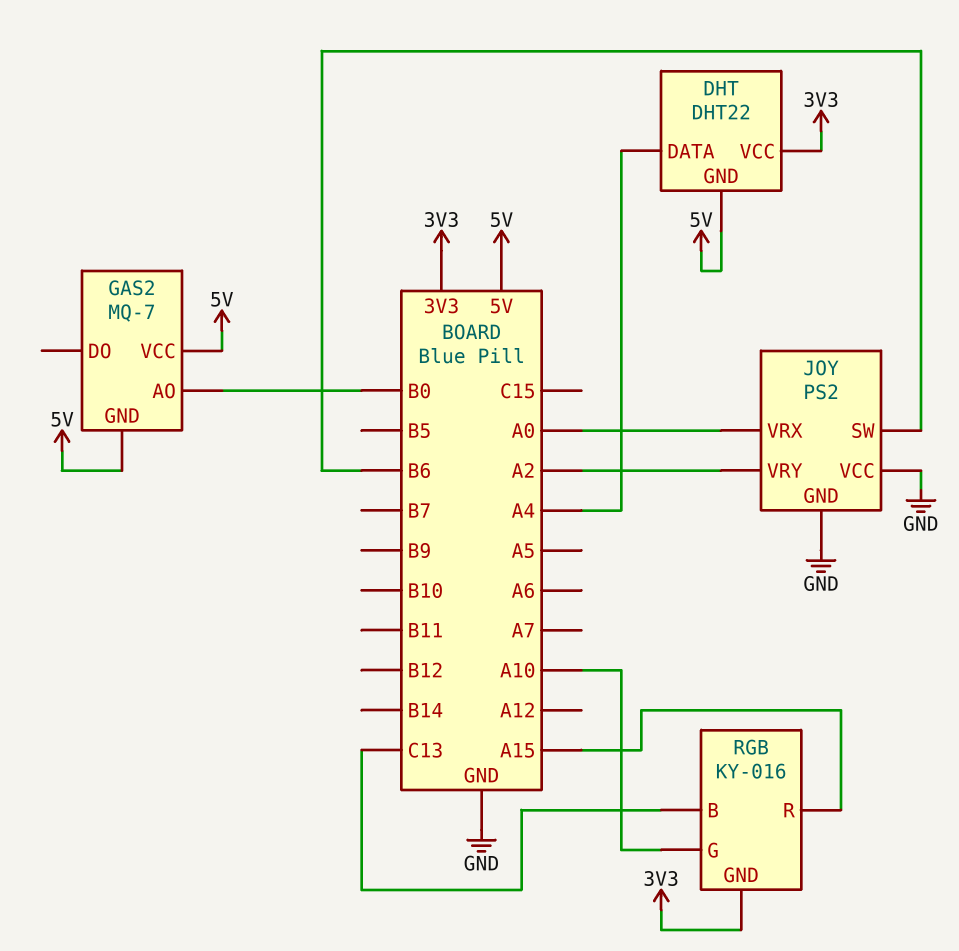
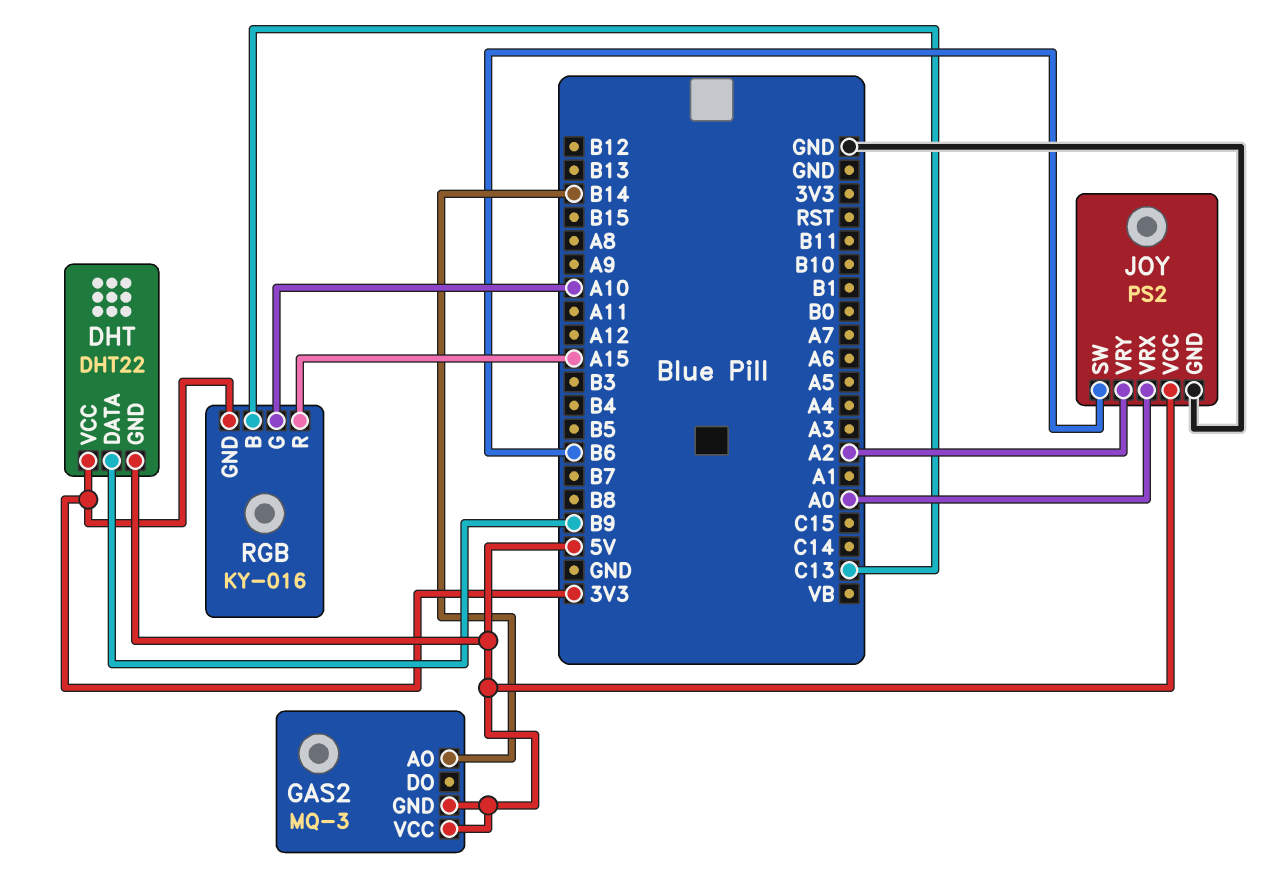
DHT pin DATA: A4 -> B9
GAS2: MQ-7 -> MQ-3
GAS2 pin AO: B0 -> B14
JOY pin VCC: GND -> 5V

